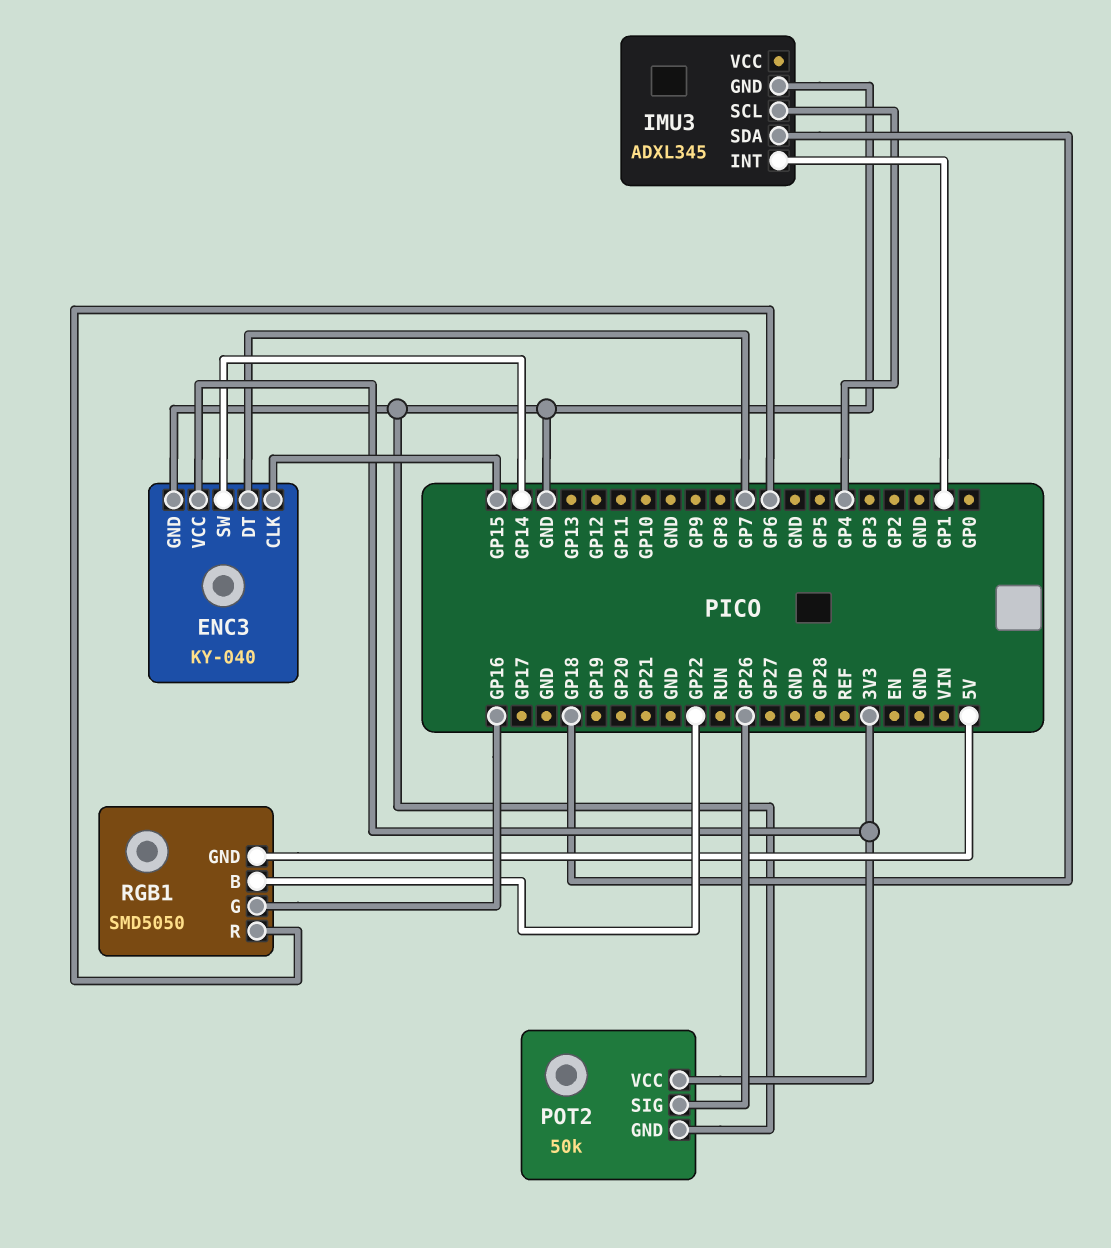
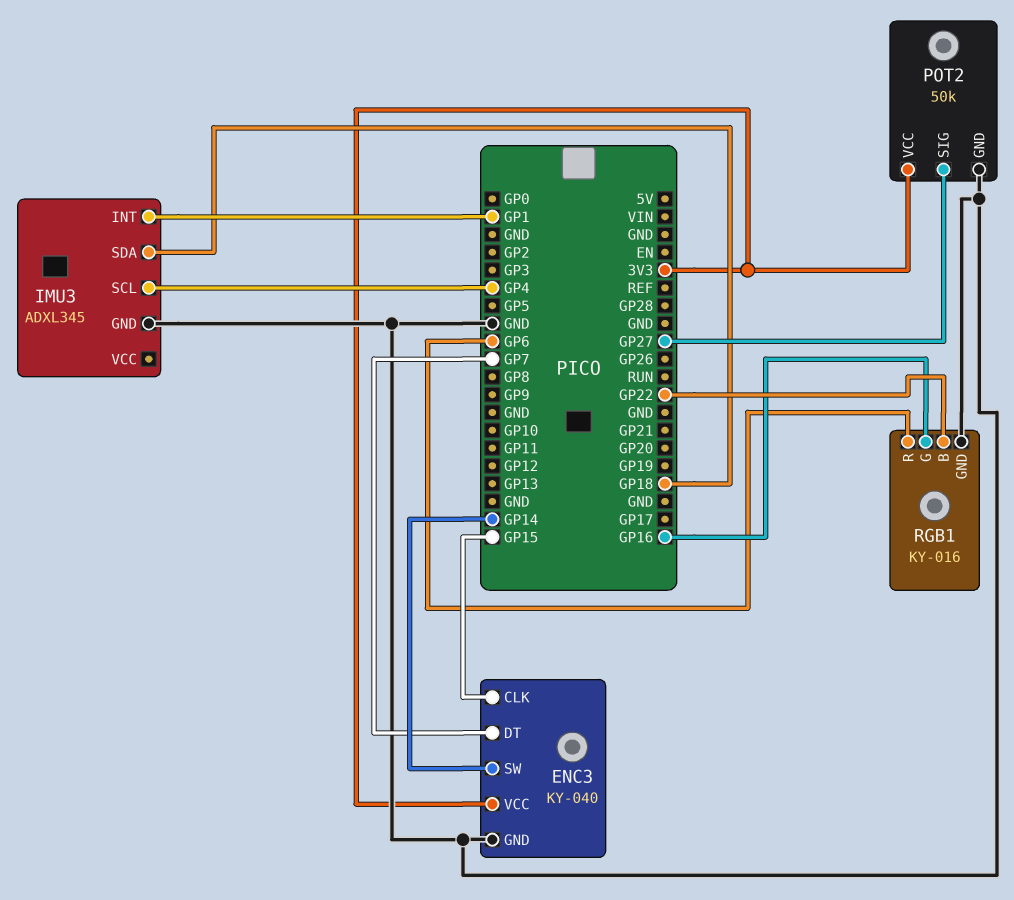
POT2 pin SIG: GP26 -> GP27
RGB1: SMD5050 -> KY-016
RGB1 pin GND: 5V -> GND

